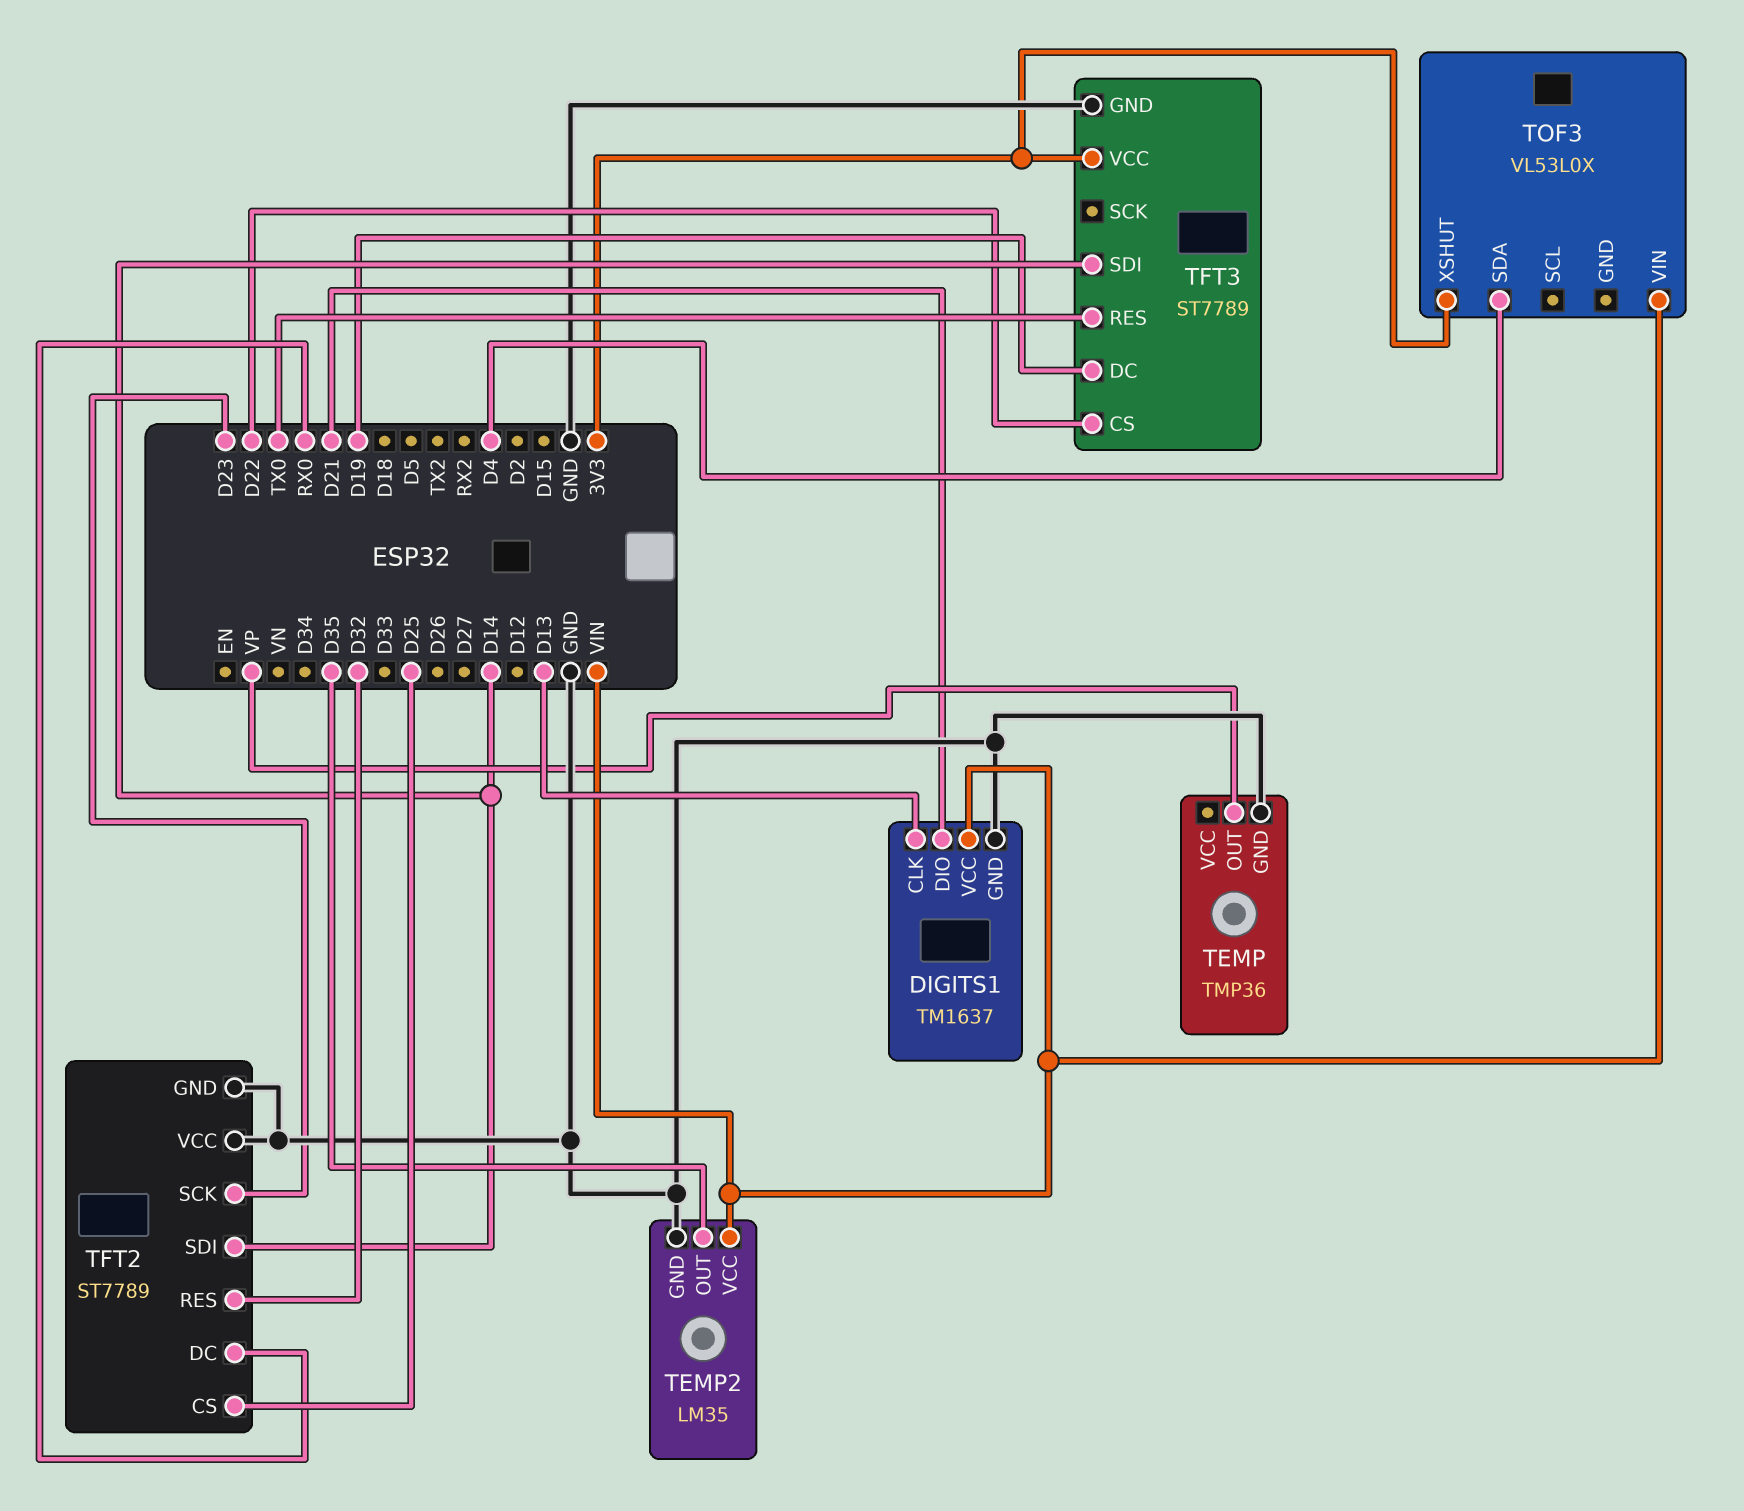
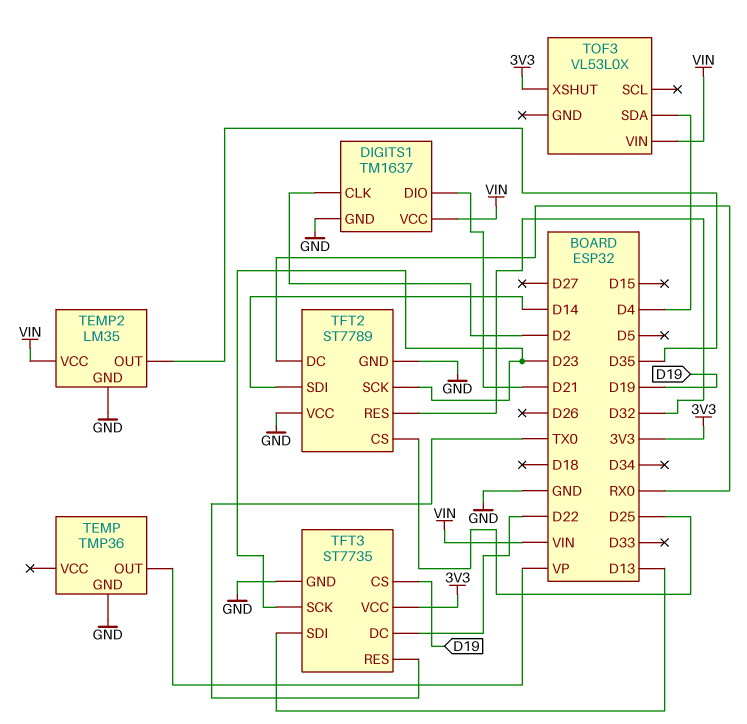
DIGITS1 pin CLK: D13 -> D2
TFT3: ST7789 -> ST7735
TFT3 pin CS: D22 -> D19
TFT3 pin DC: D19 -> D22
TFT3 pin SCK: none -> D23
TFT3 pin SDI: D14 -> D13

